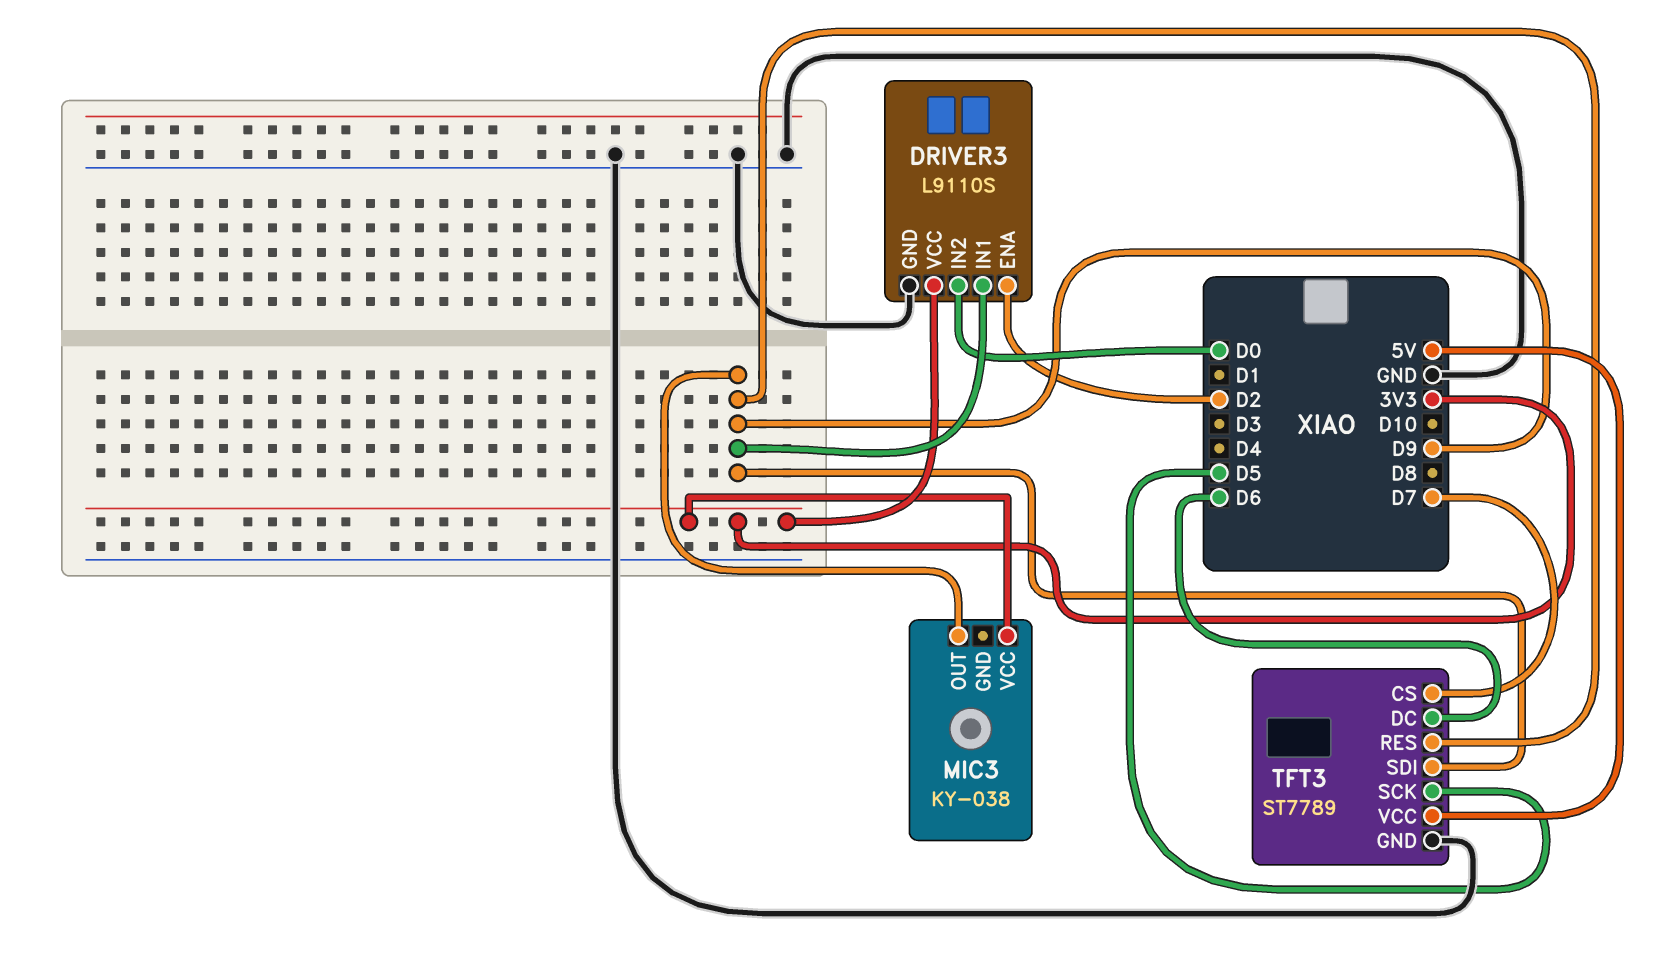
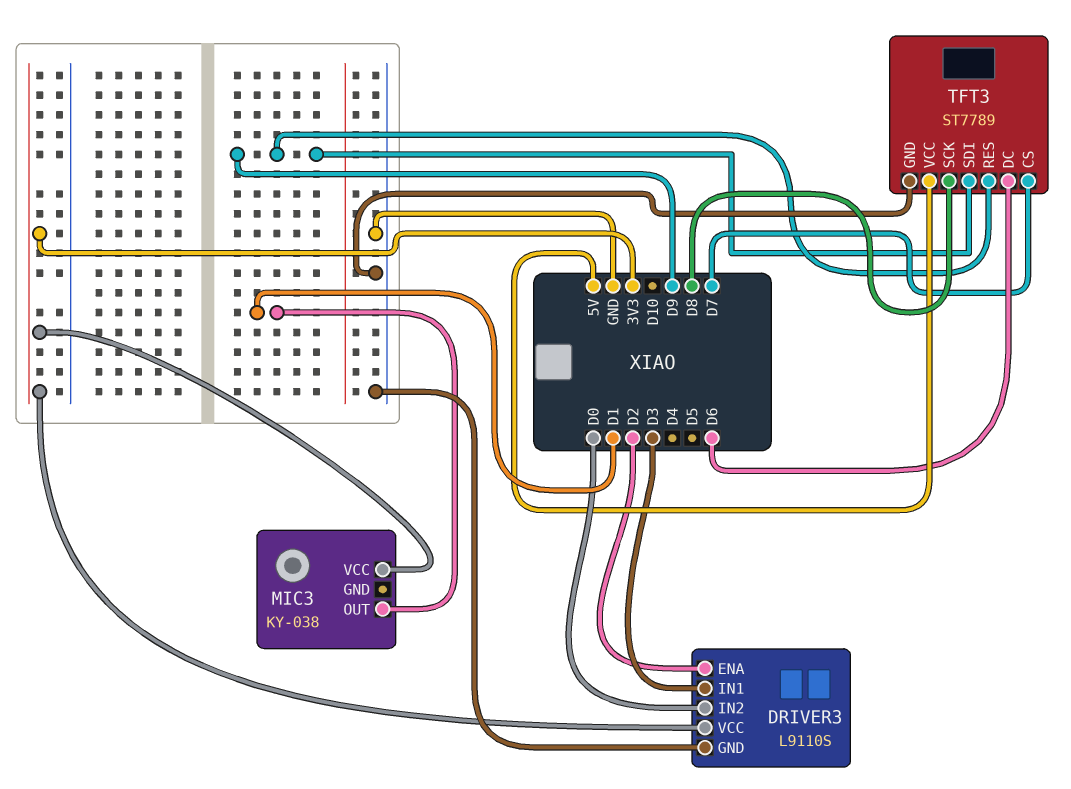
DRIVER3 pin IN1: D9 -> D3
MIC3 pin OUT: D9 -> D1
TFT3 pin SCK: D5 -> D8

